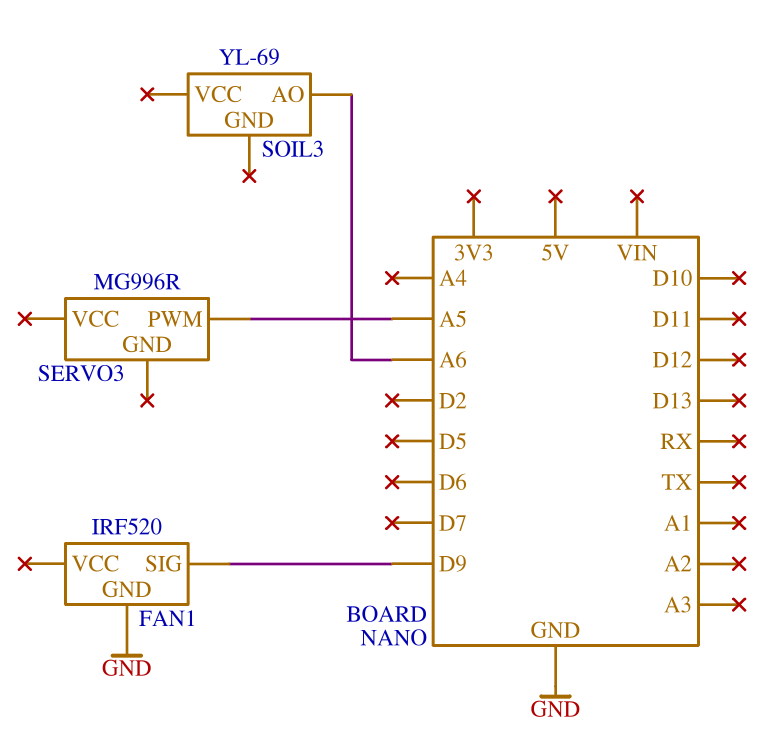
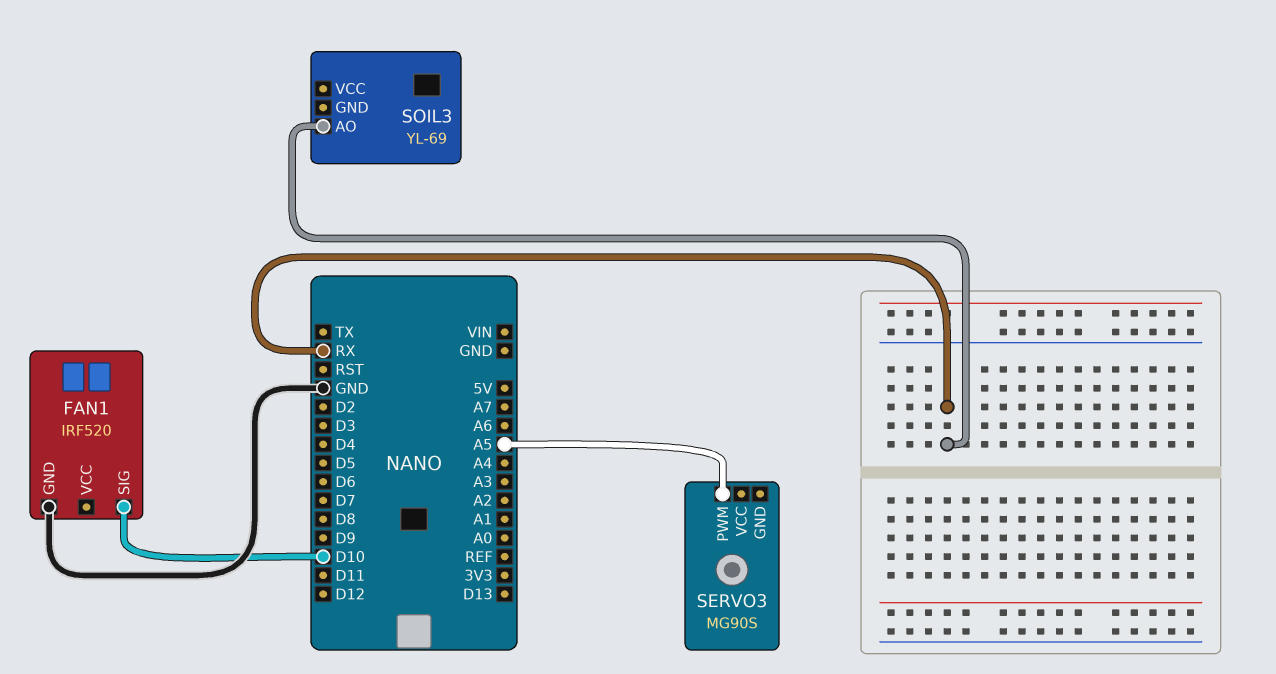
FAN1 pin SIG: D9 -> D10
SERVO3: MG996R -> MG90S
SOIL3 pin AO: A6 -> RX

